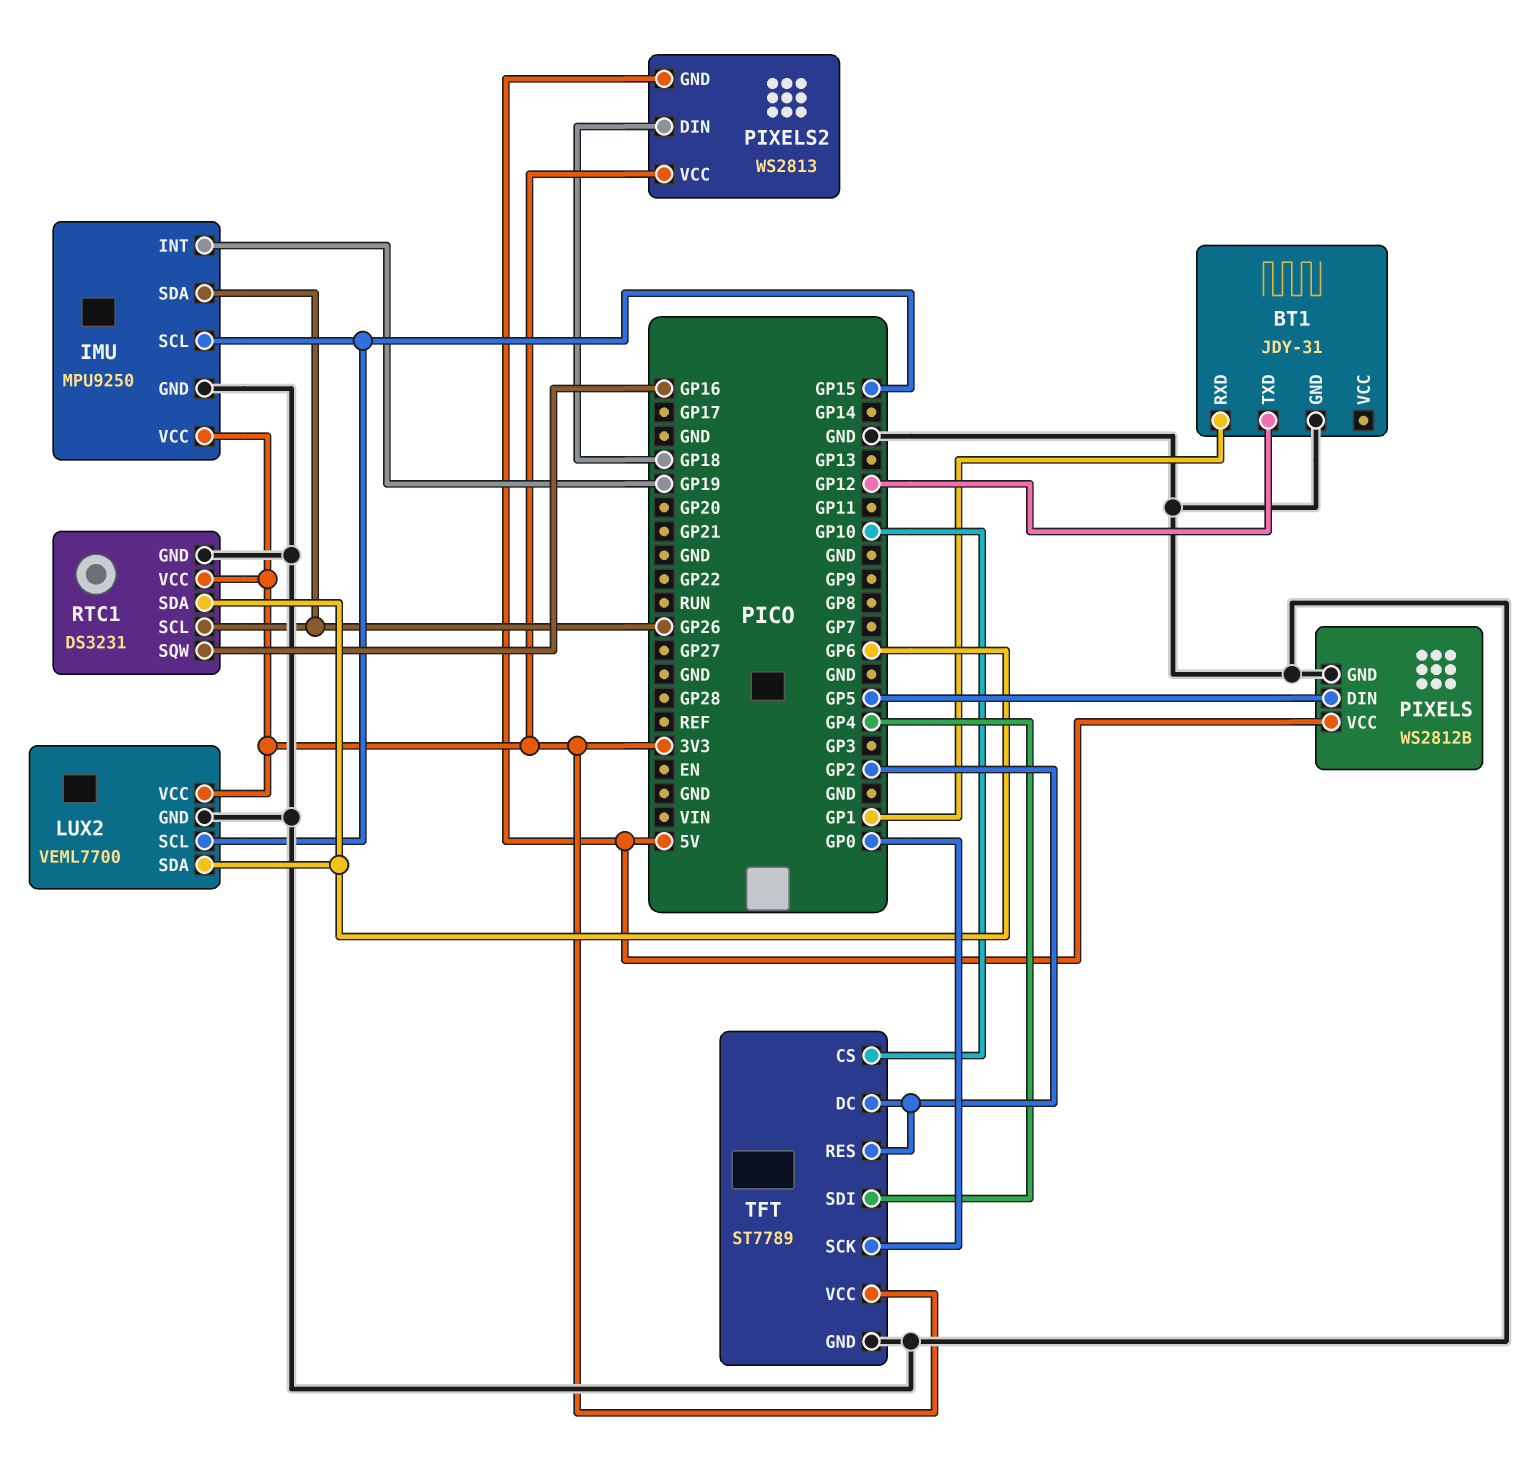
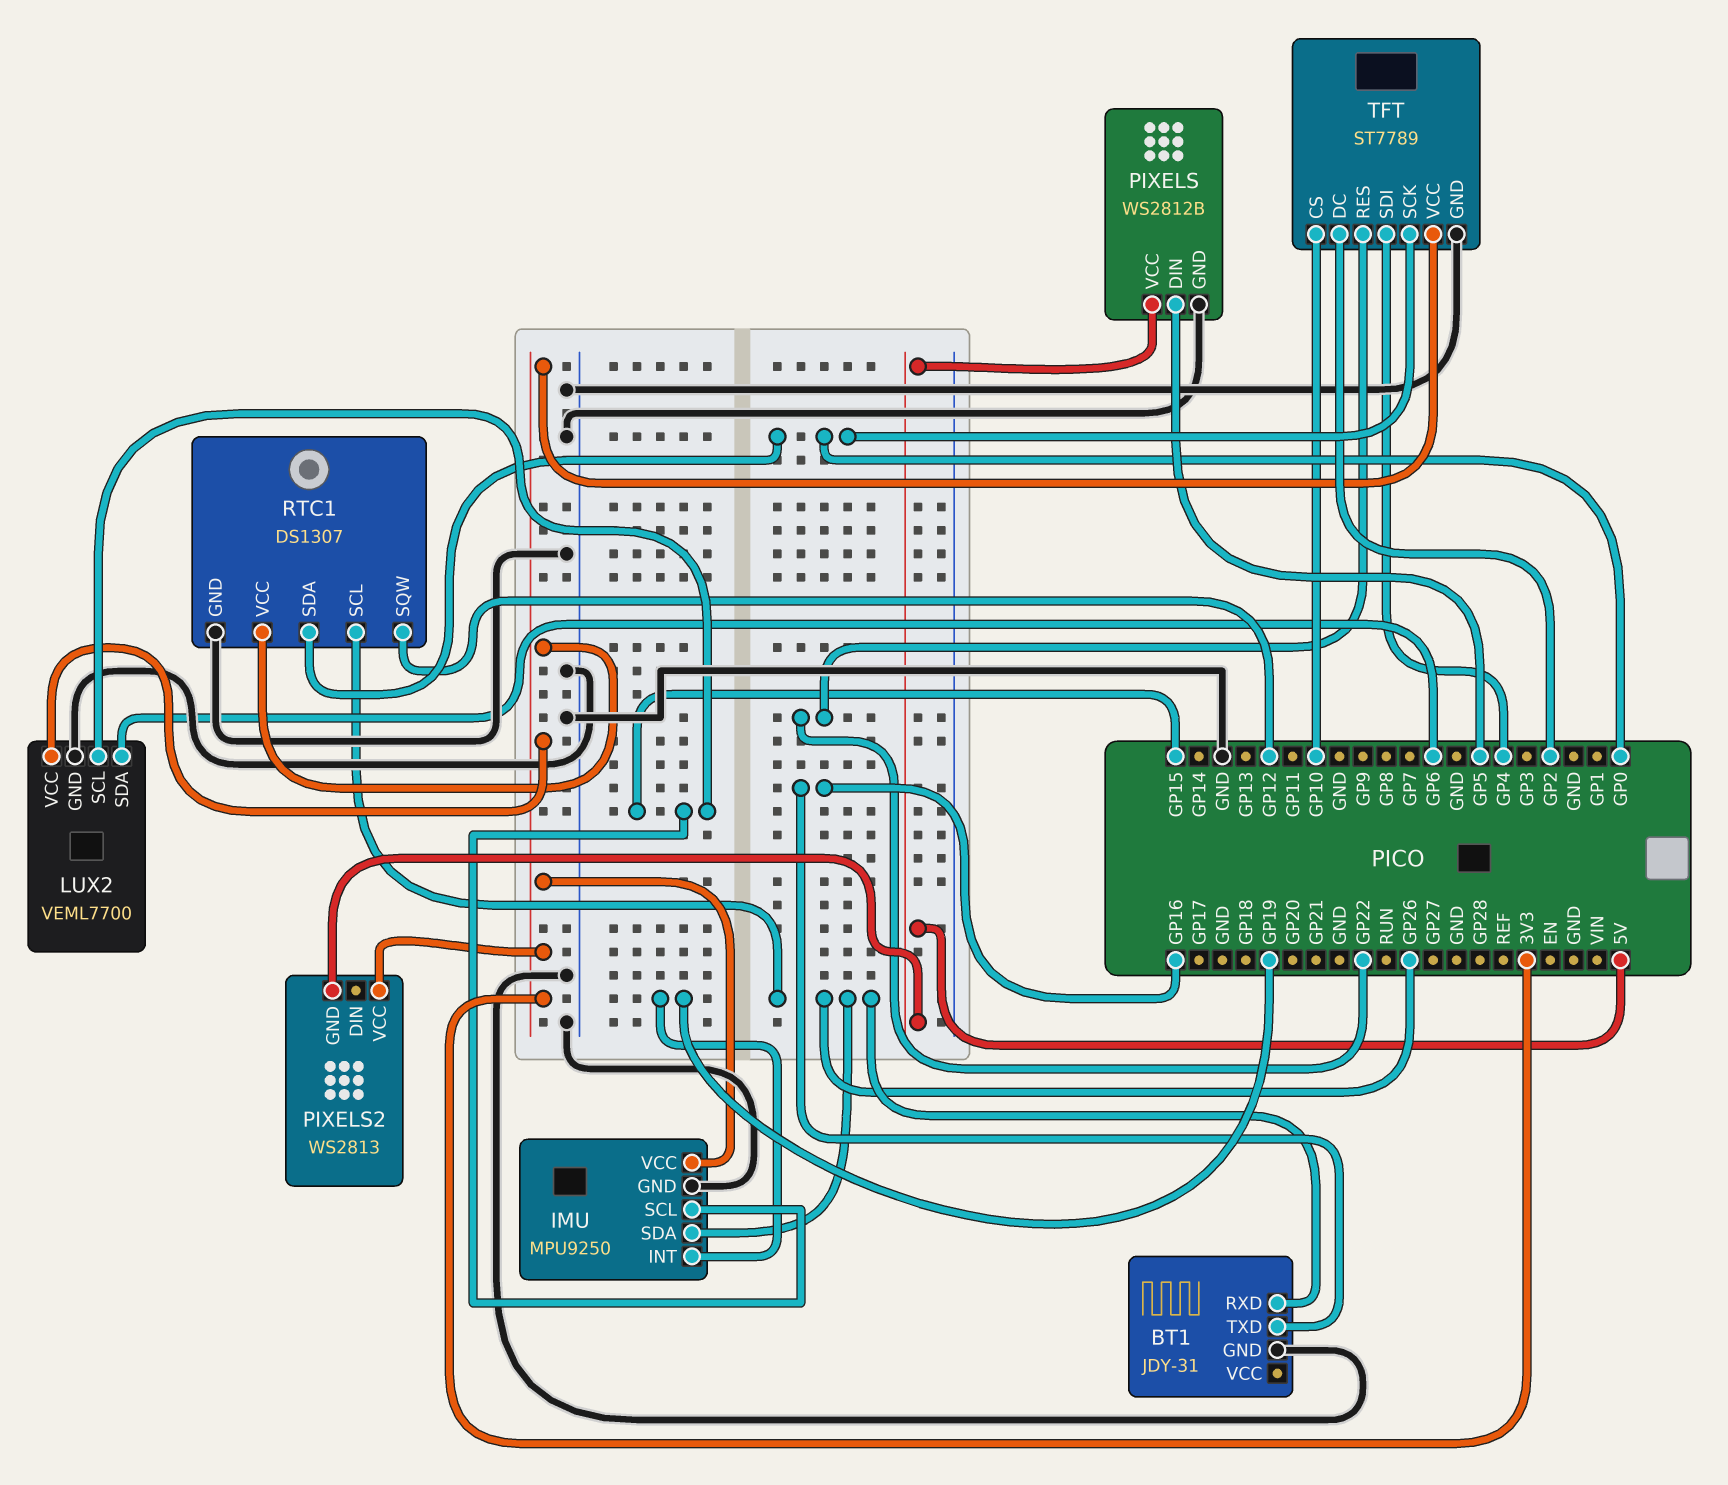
BT1 pin RXD: GP1 -> GP26
BT1 pin TXD: GP12 -> GP16
PIXELS2 pin DIN: GP18 -> none
RTC1: DS3231 -> DS1307
RTC1 pin SDA: GP6 -> GP0
RTC1 pin SQW: GP16 -> GP12
TFT pin RES: GP2 -> GP22

